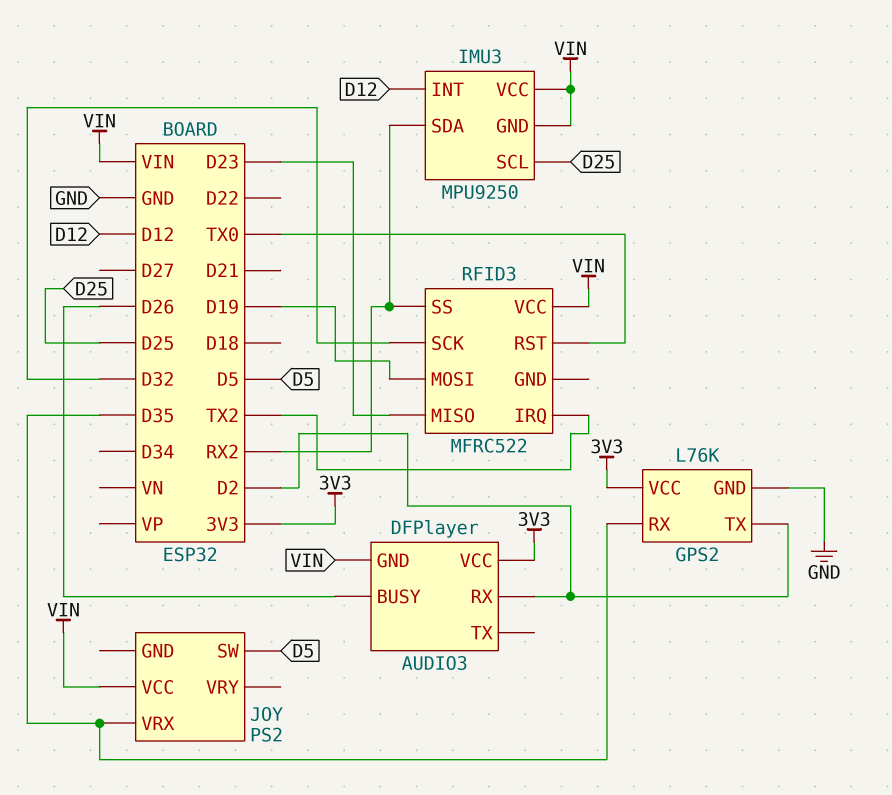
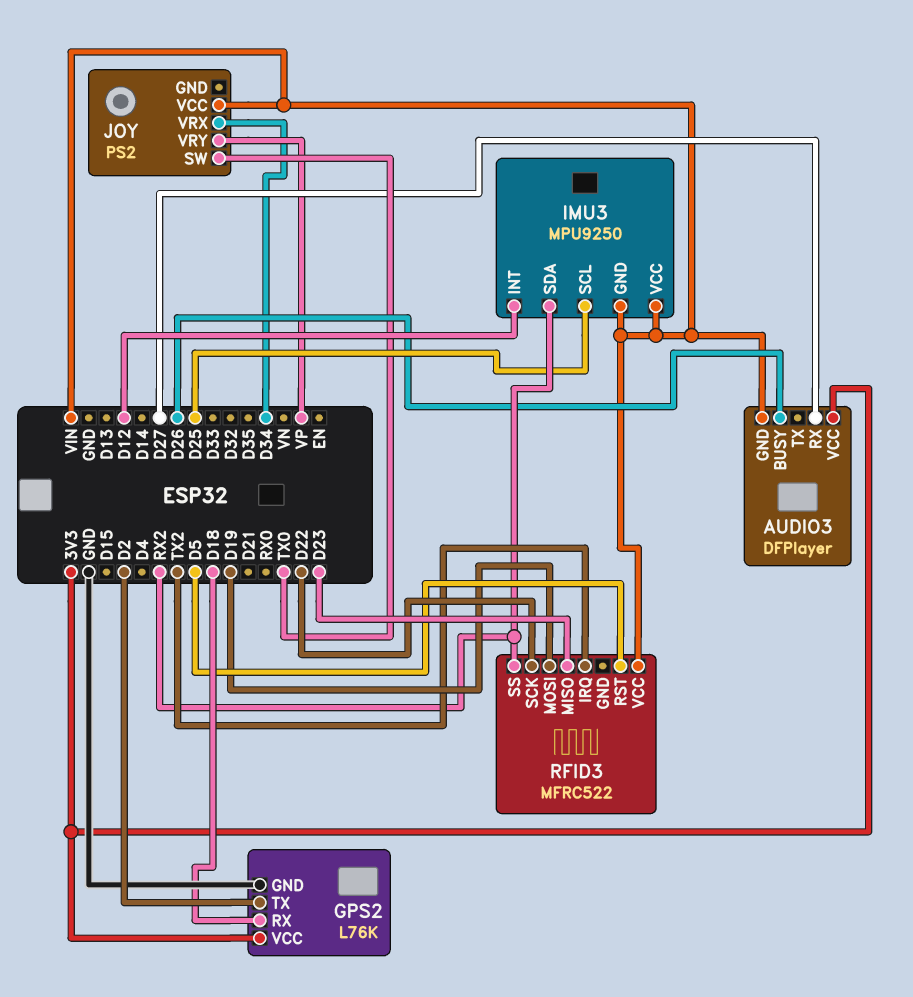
AUDIO3 pin RX: D2 -> D27
GPS2 pin RX: D35 -> D18
JOY pin SW: D5 -> TX0
JOY pin VRX: D35 -> D34
JOY pin VRY: none -> VP
RFID3 pin RST: TX0 -> D5
RFID3 pin SCK: D32 -> D22

